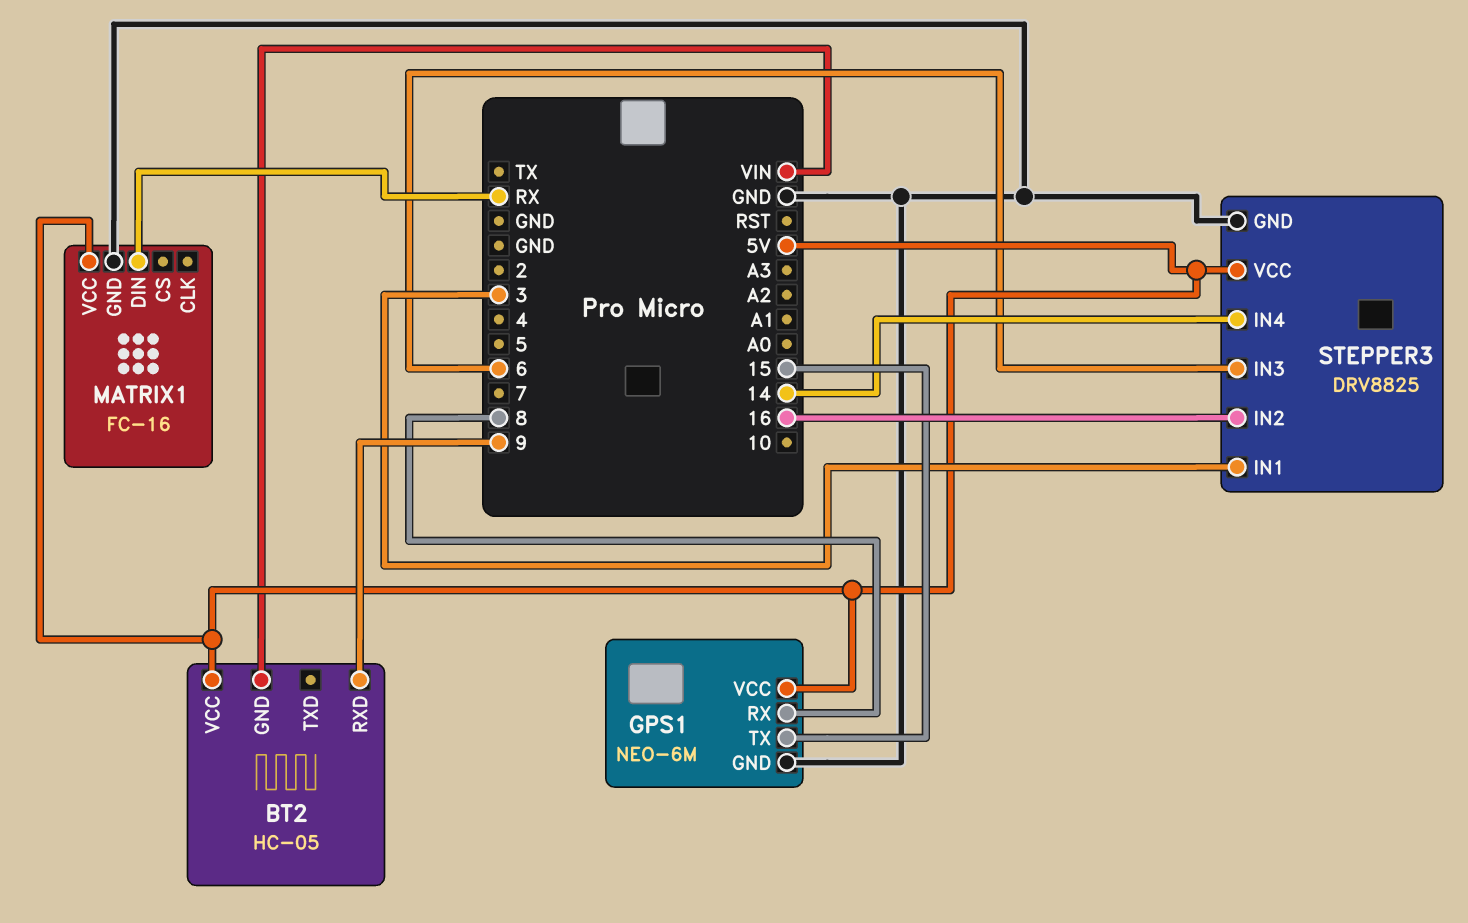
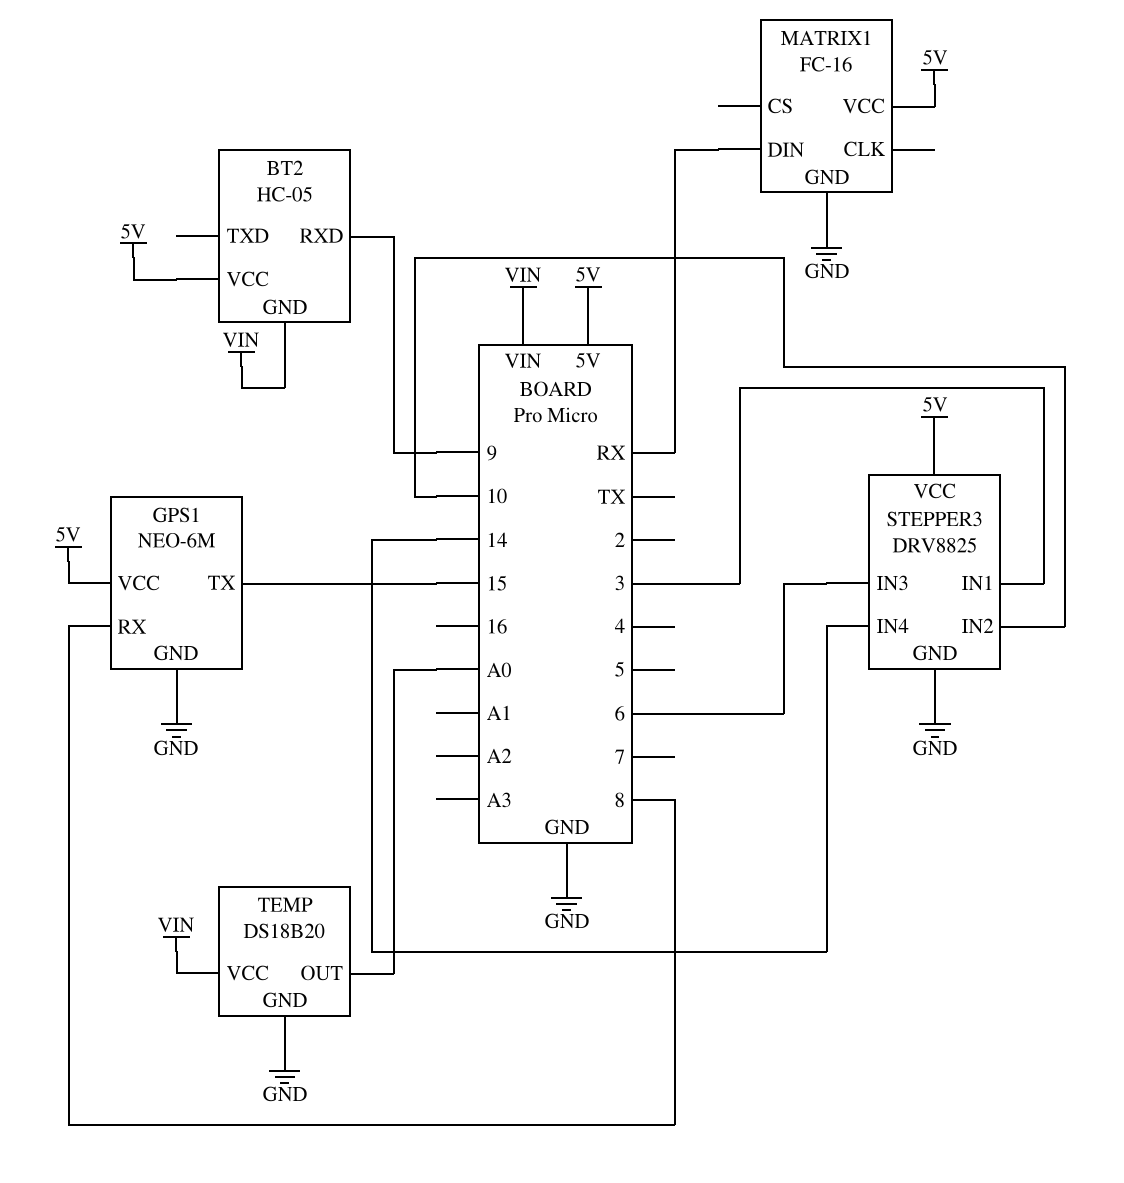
STEPPER3 pin IN2: 16 -> 10
TEMP: none -> DS18B20
TEMP pin GND: none -> GND
TEMP pin OUT: none -> A0
TEMP pin VCC: none -> VIN

